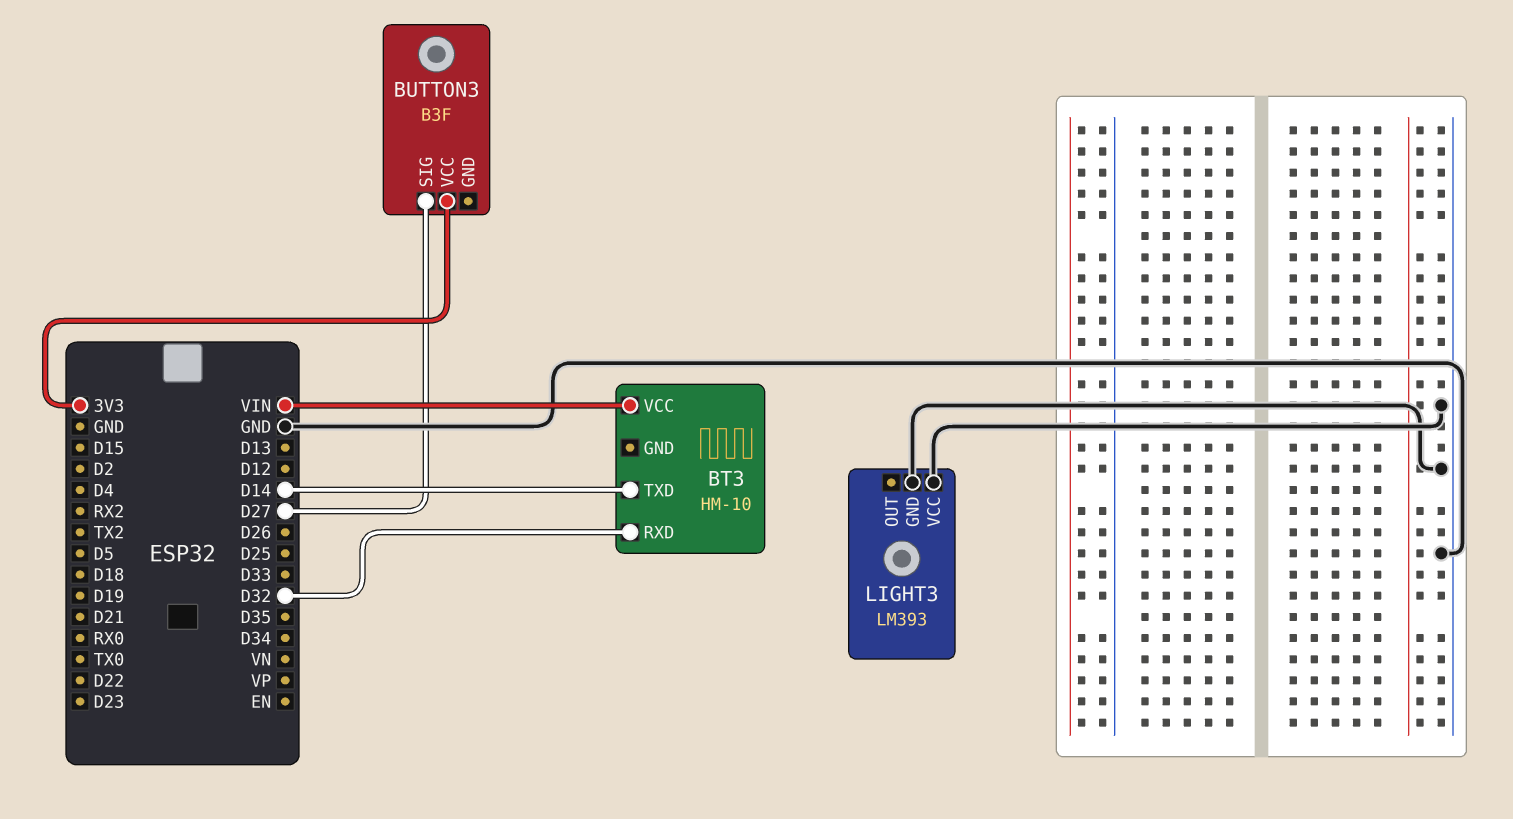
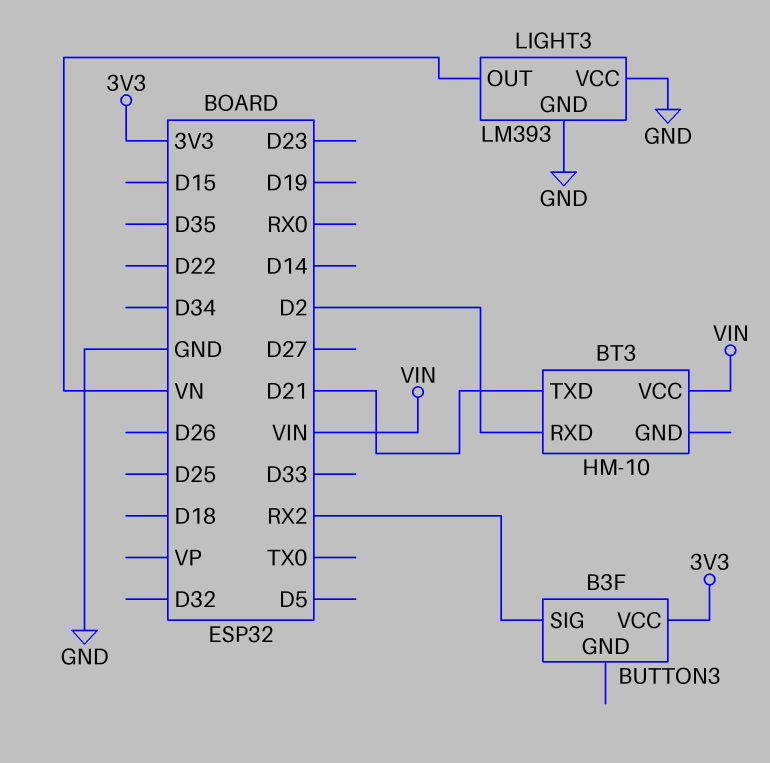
BT3 pin RXD: D32 -> D2
BT3 pin TXD: D14 -> D21
BUTTON3 pin SIG: D27 -> RX2
LIGHT3 pin OUT: none -> VN

